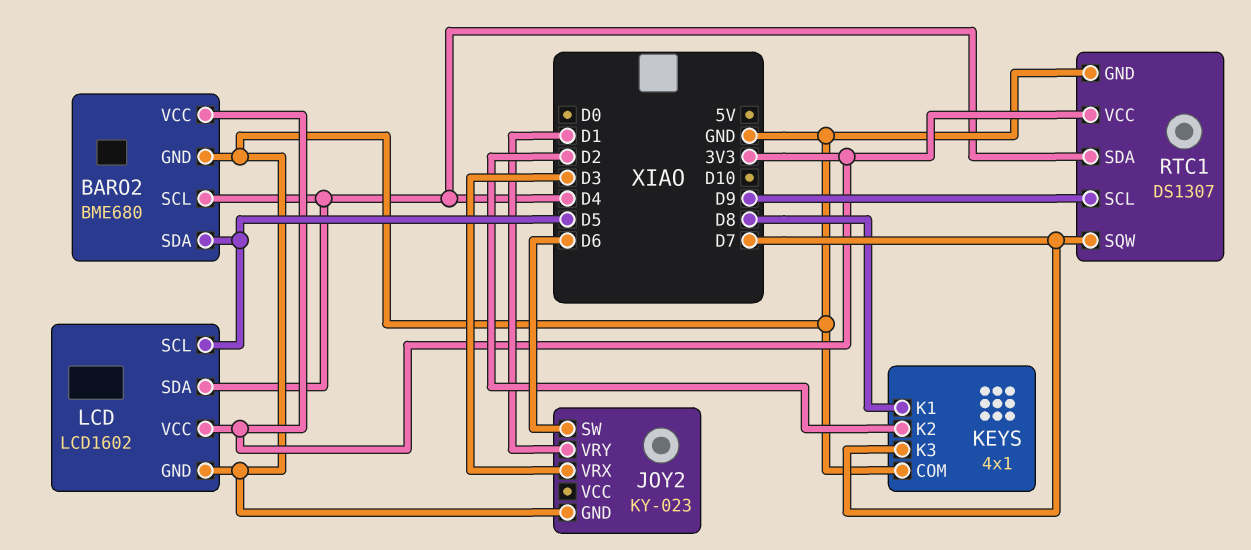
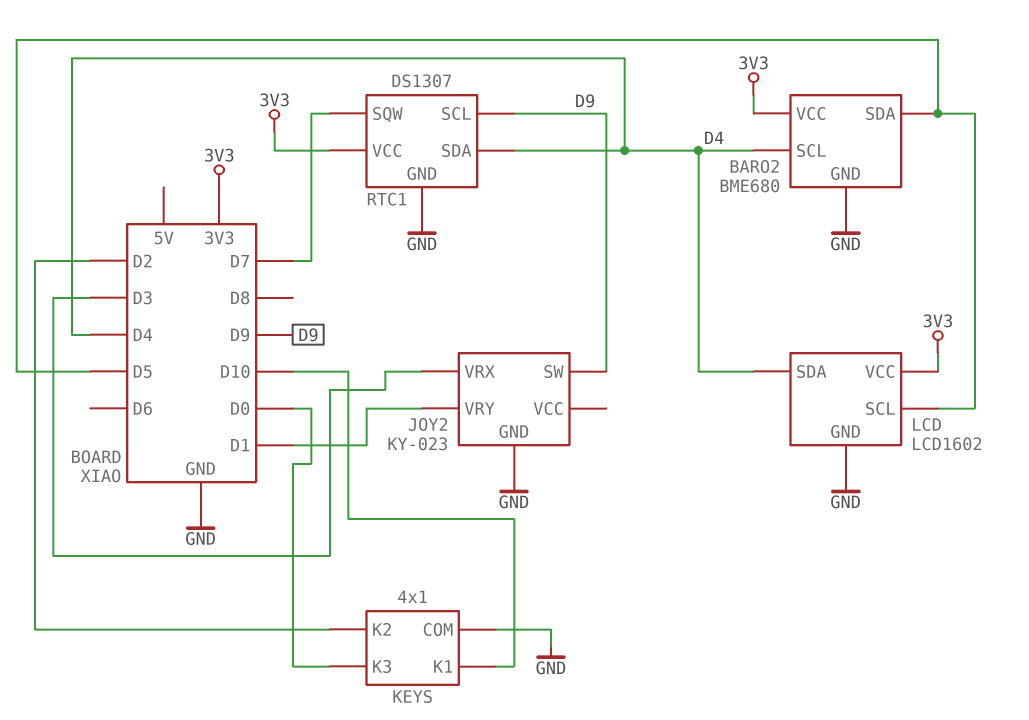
JOY2 pin SW: D6 -> D9
KEYS pin K1: D8 -> D10
KEYS pin K3: D7 -> D0

